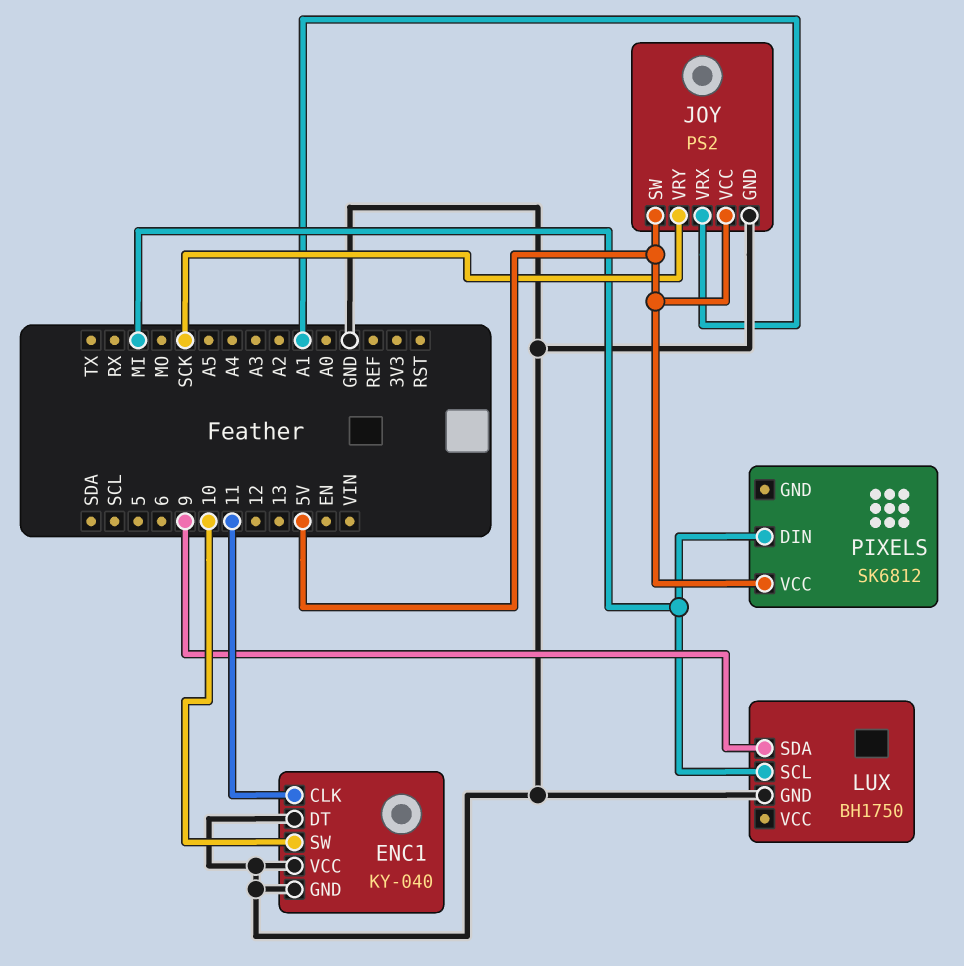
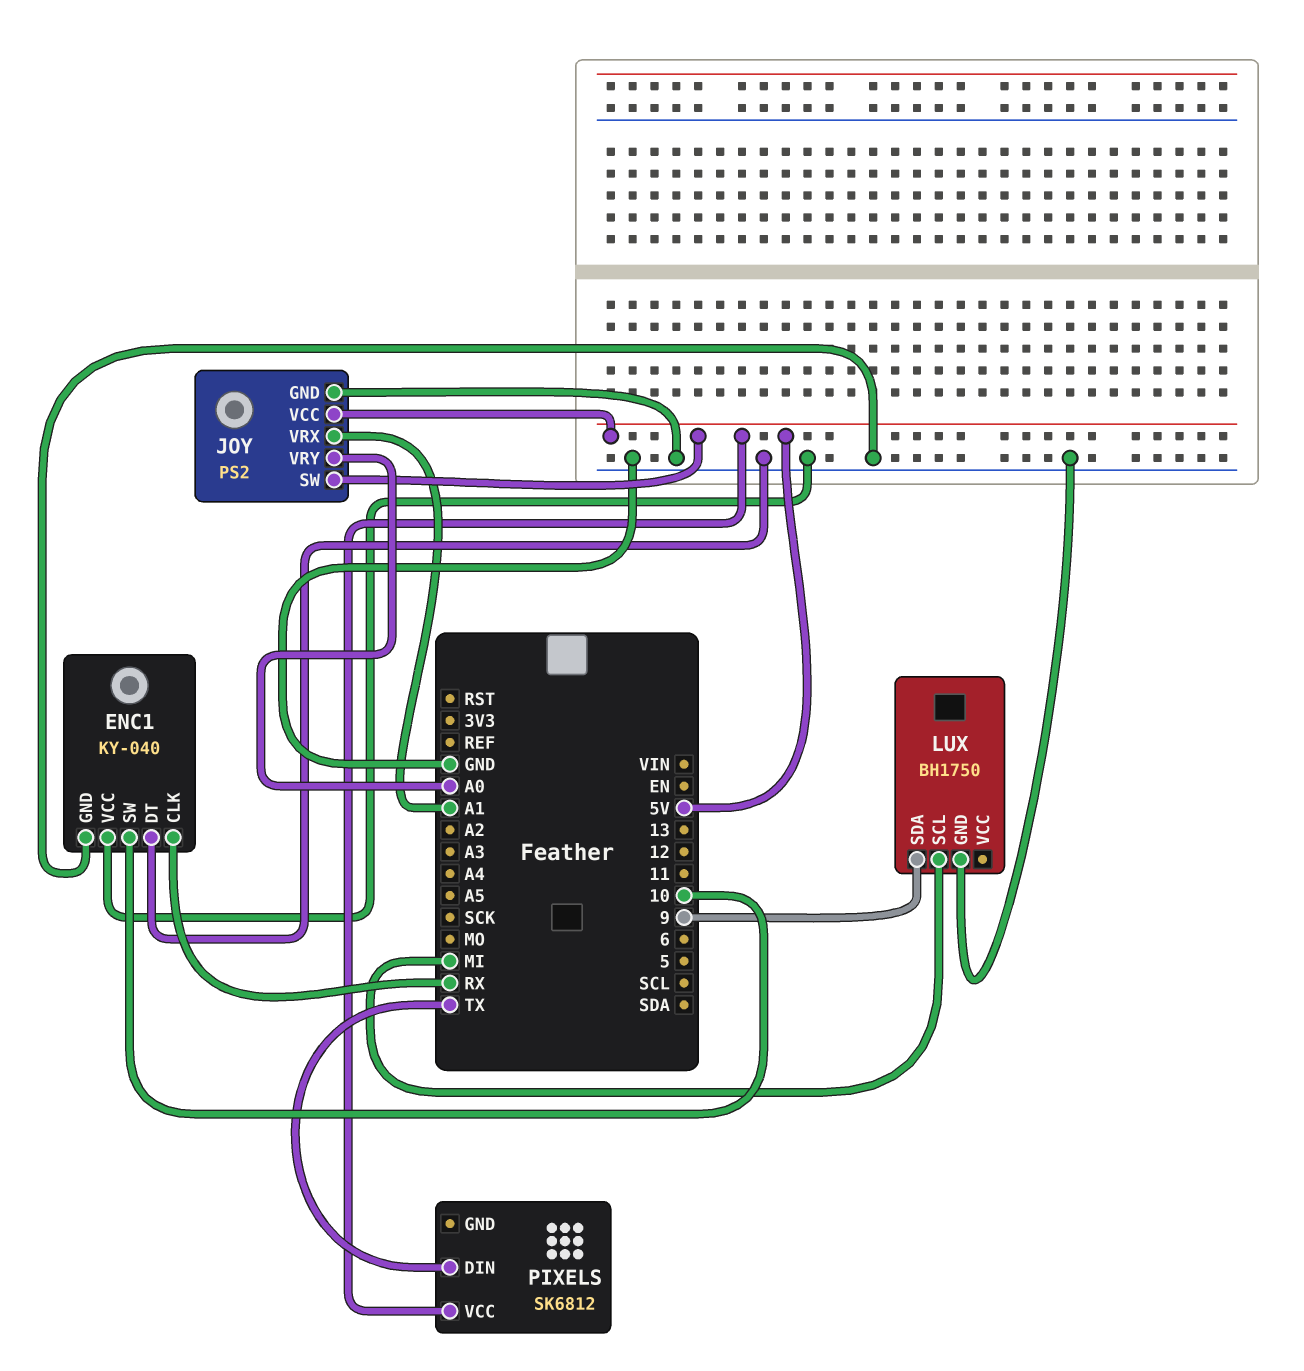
ENC1 pin CLK: 11 -> RX
JOY pin VRY: SCK -> A0
PIXELS pin DIN: MI -> TX

